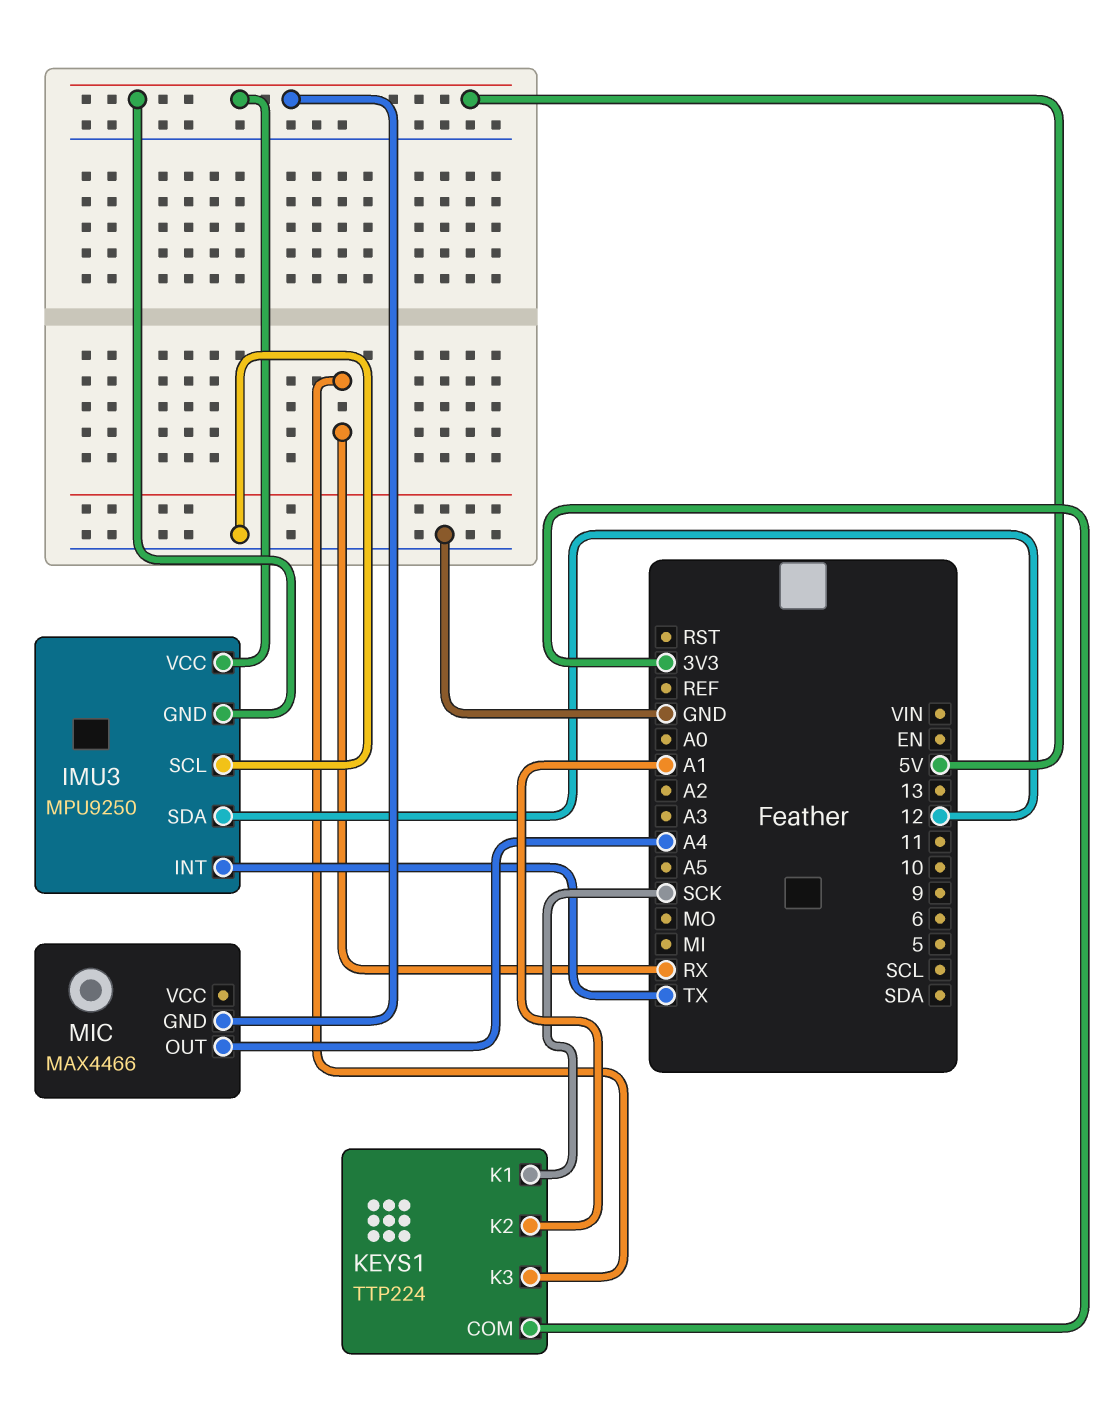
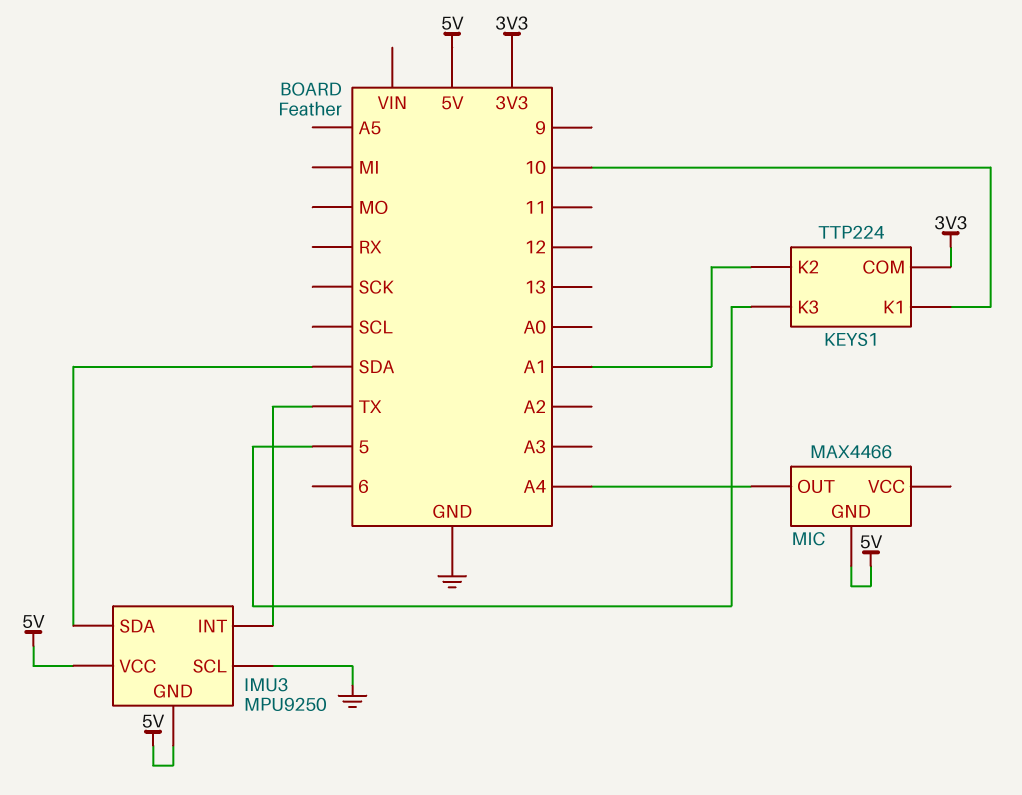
IMU3 pin SDA: 12 -> SDA
KEYS1 pin K1: SCK -> 10
KEYS1 pin K3: RX -> 5

